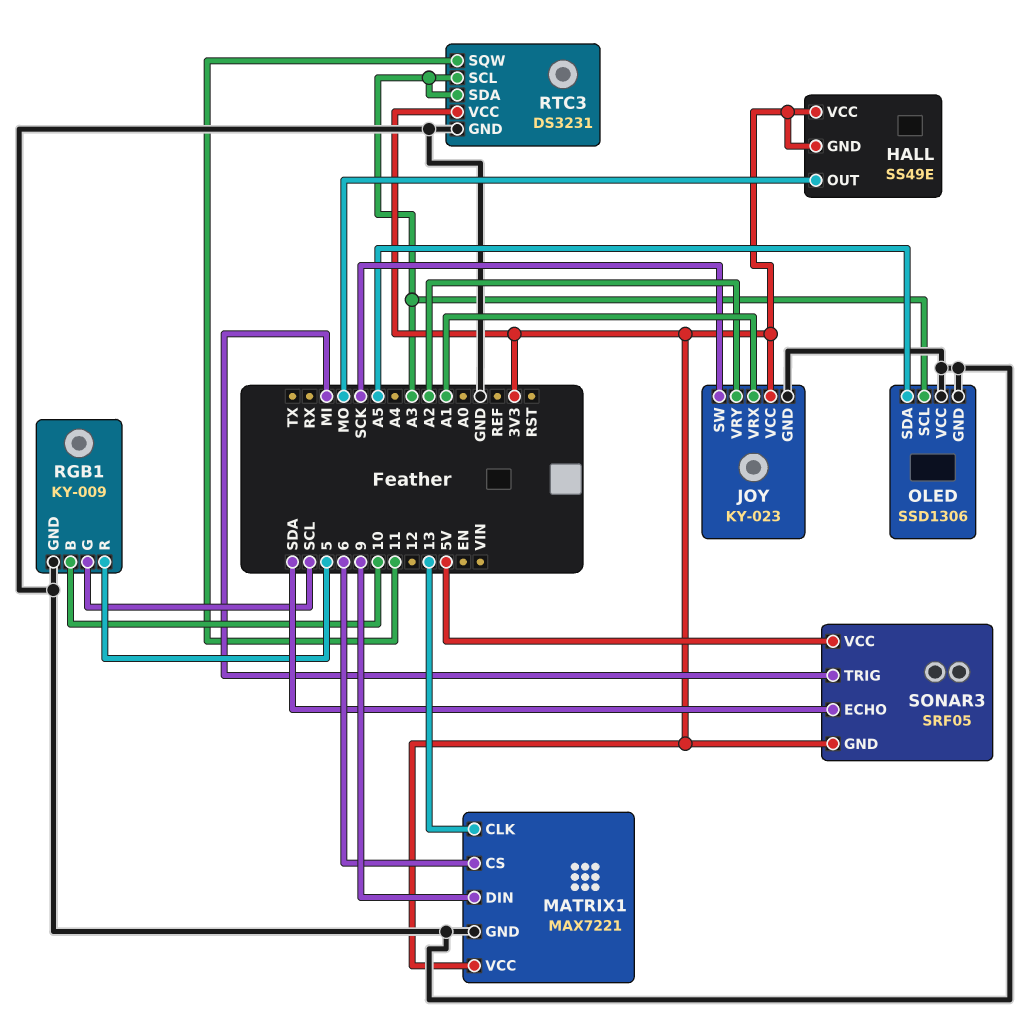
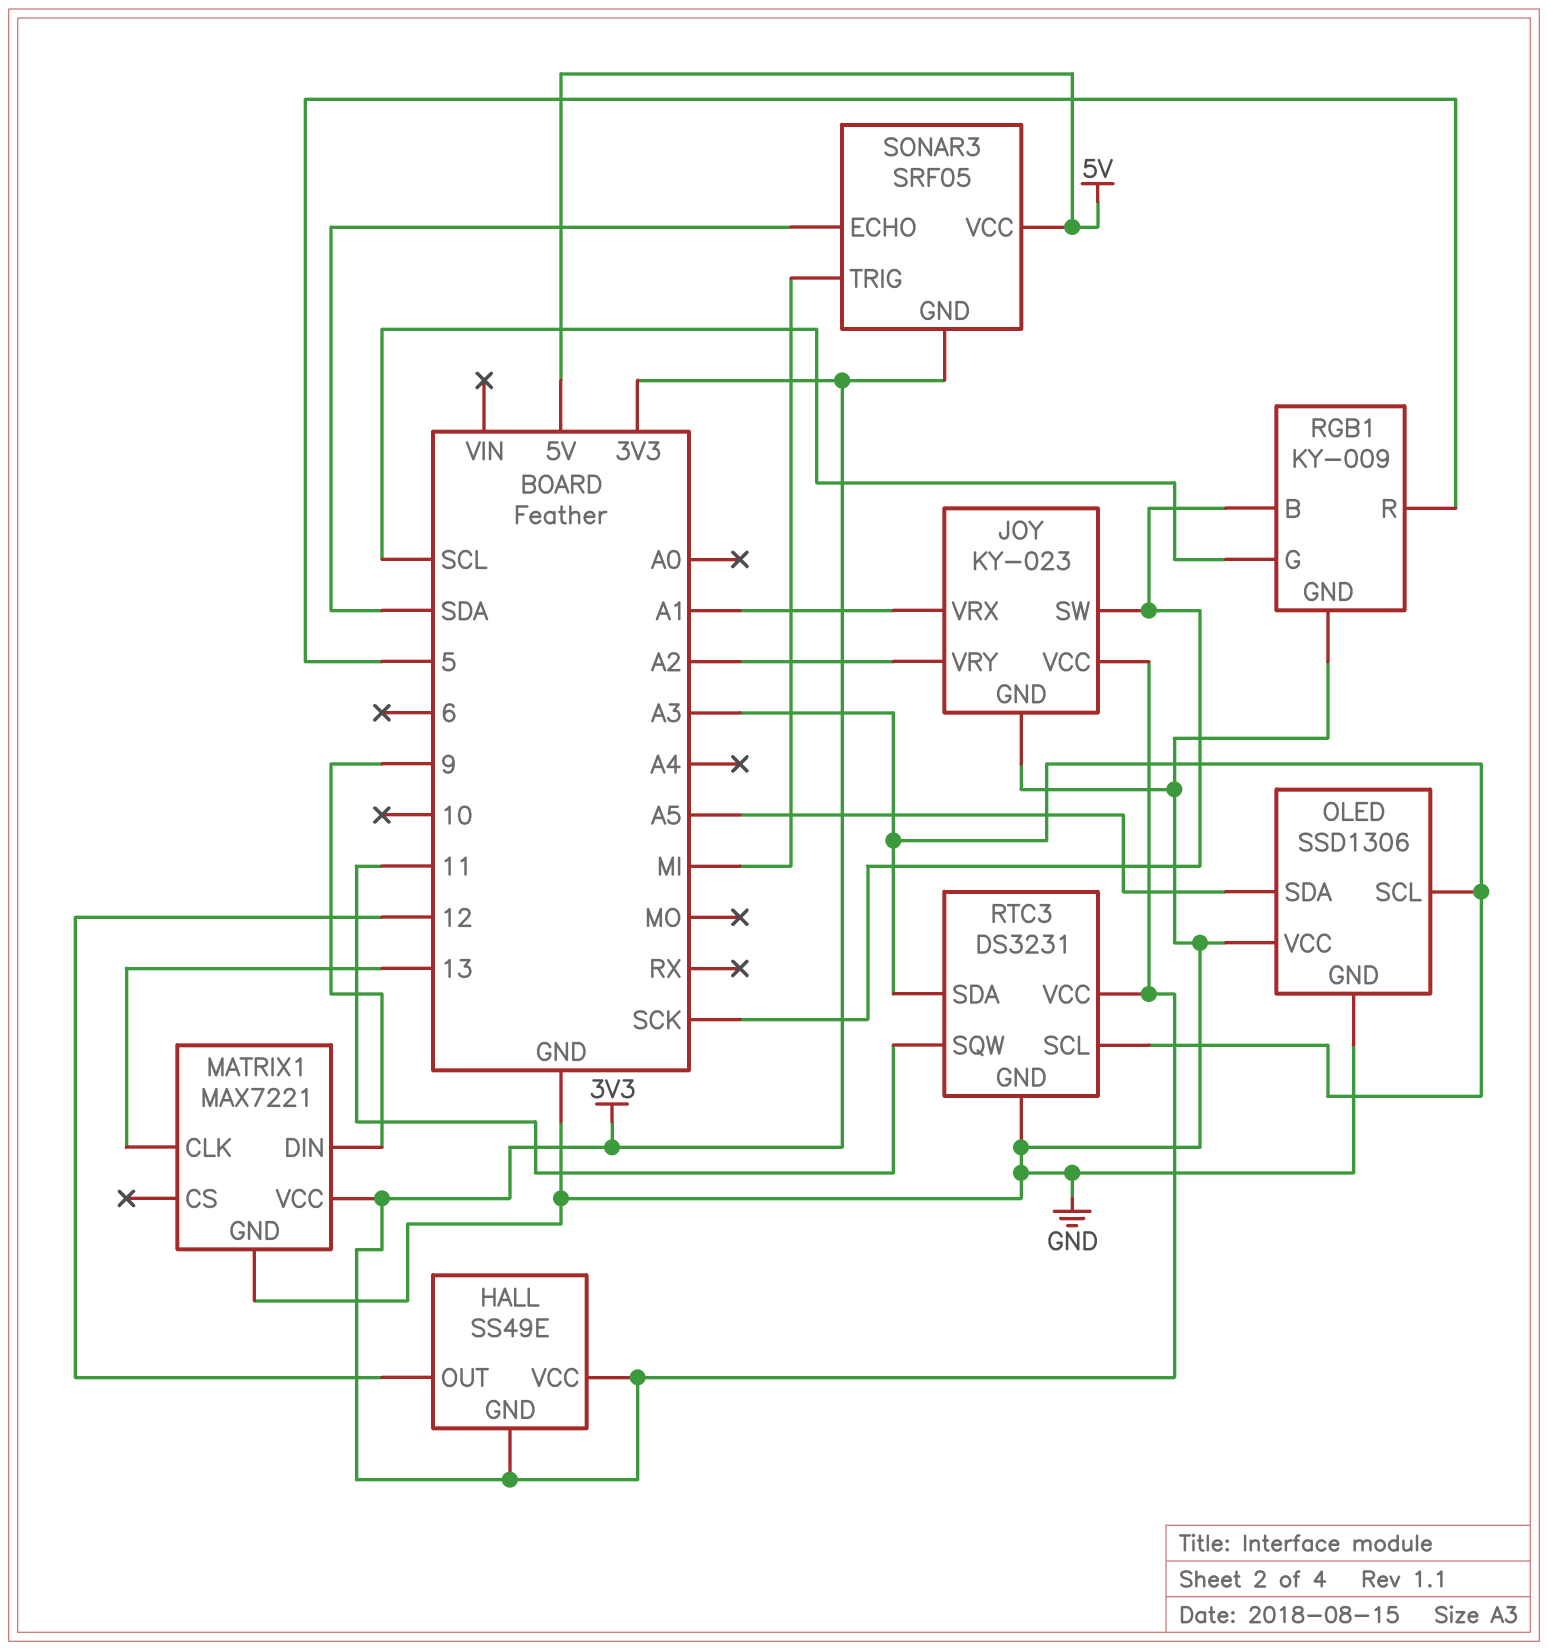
HALL pin OUT: MO -> 12
MATRIX1 pin CS: 6 -> none
RGB1 pin B: 10 -> SCK

